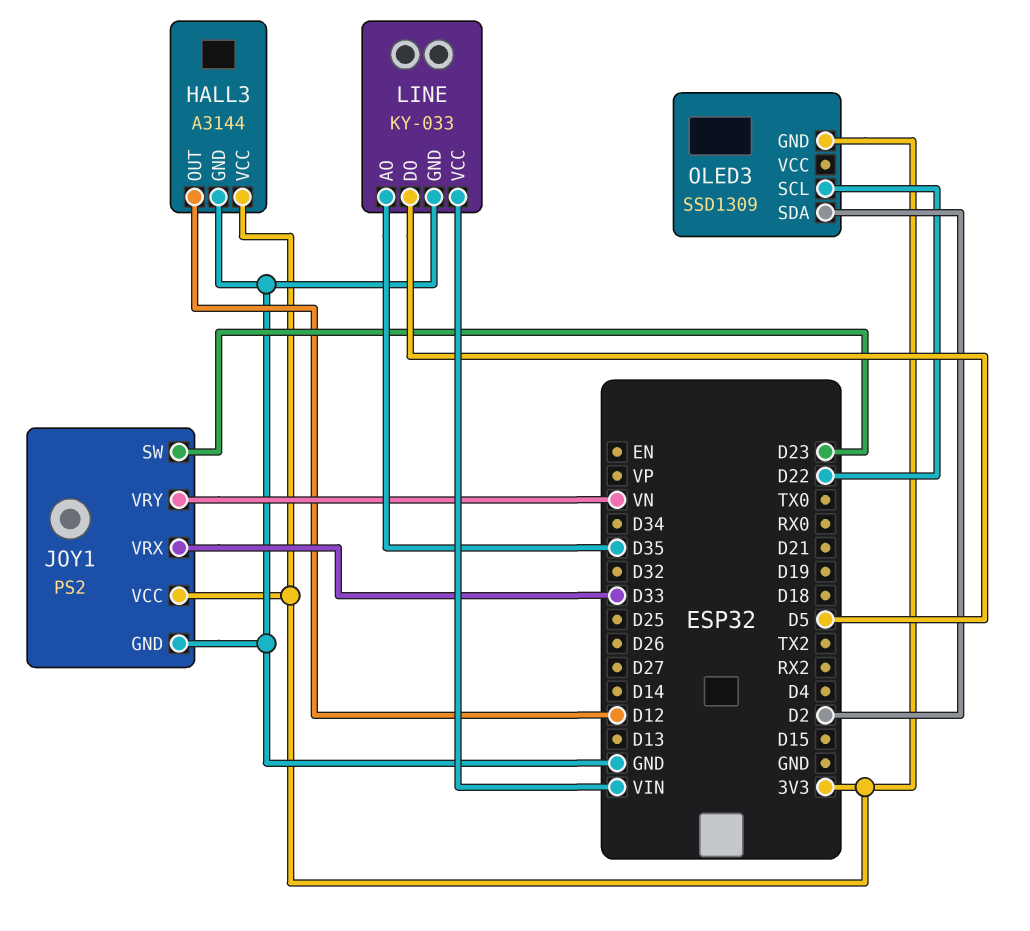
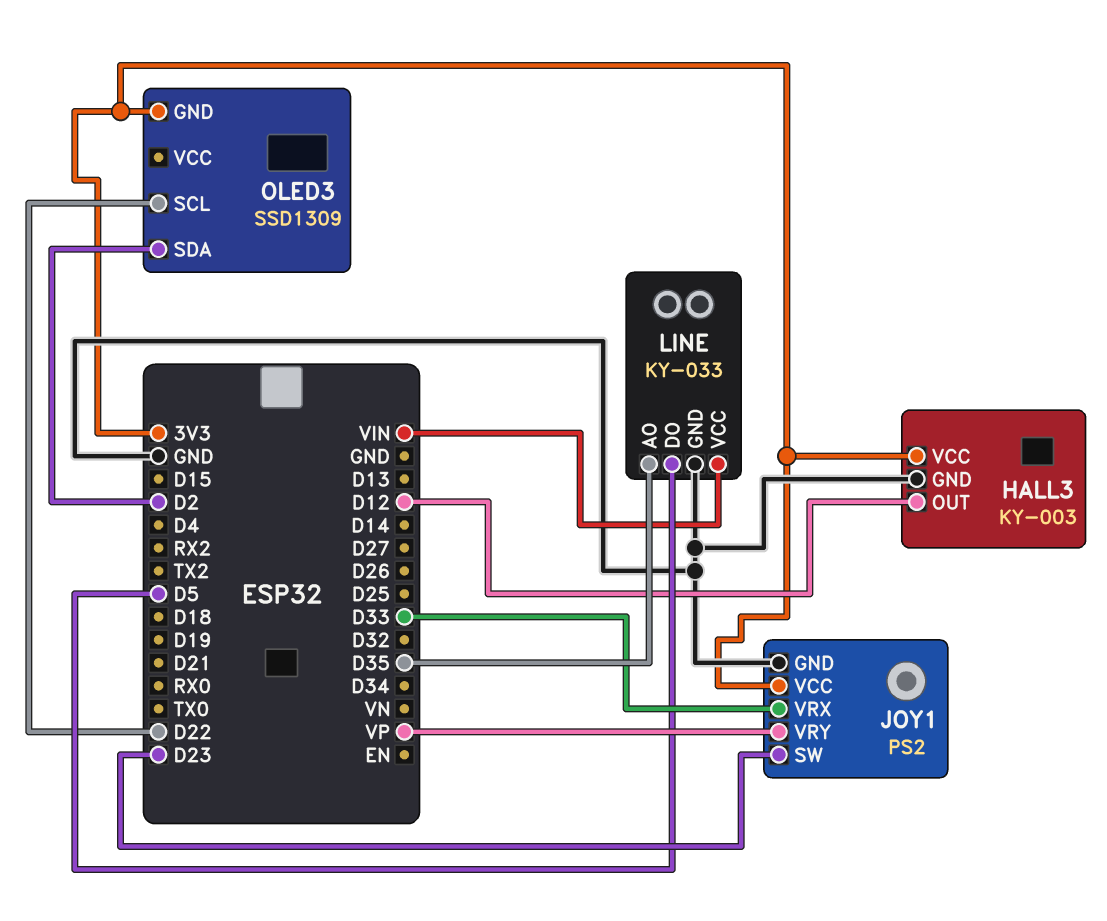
HALL3: A3144 -> KY-003
JOY1 pin VRY: VN -> VP

